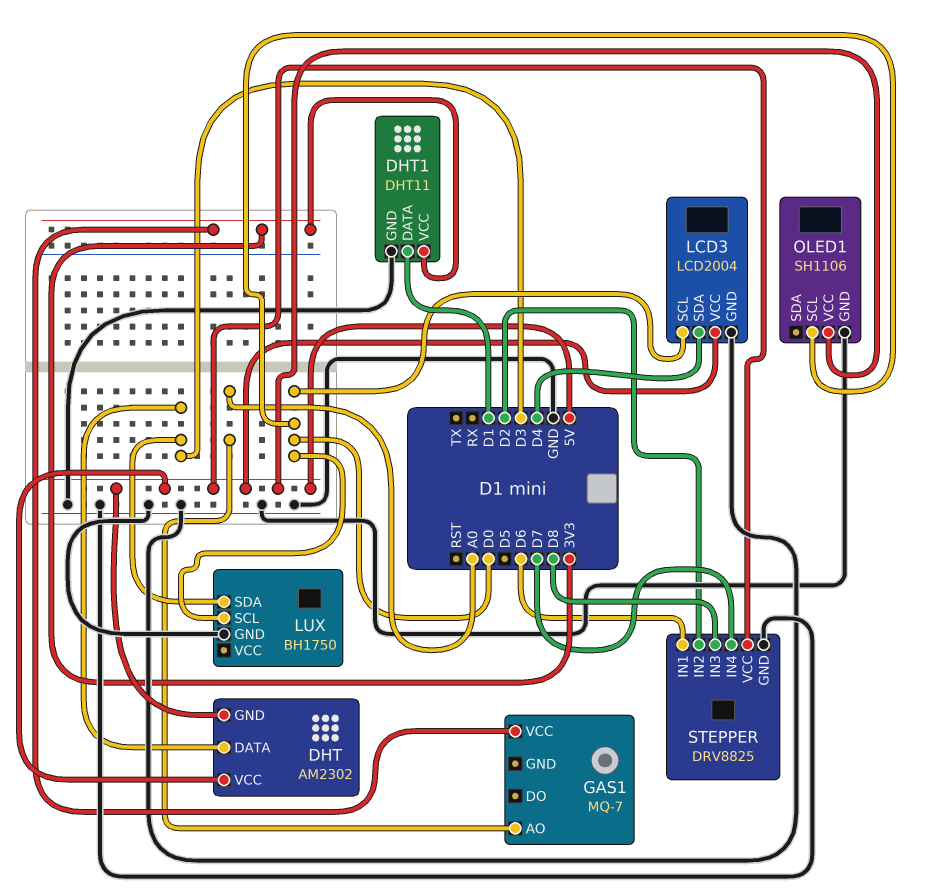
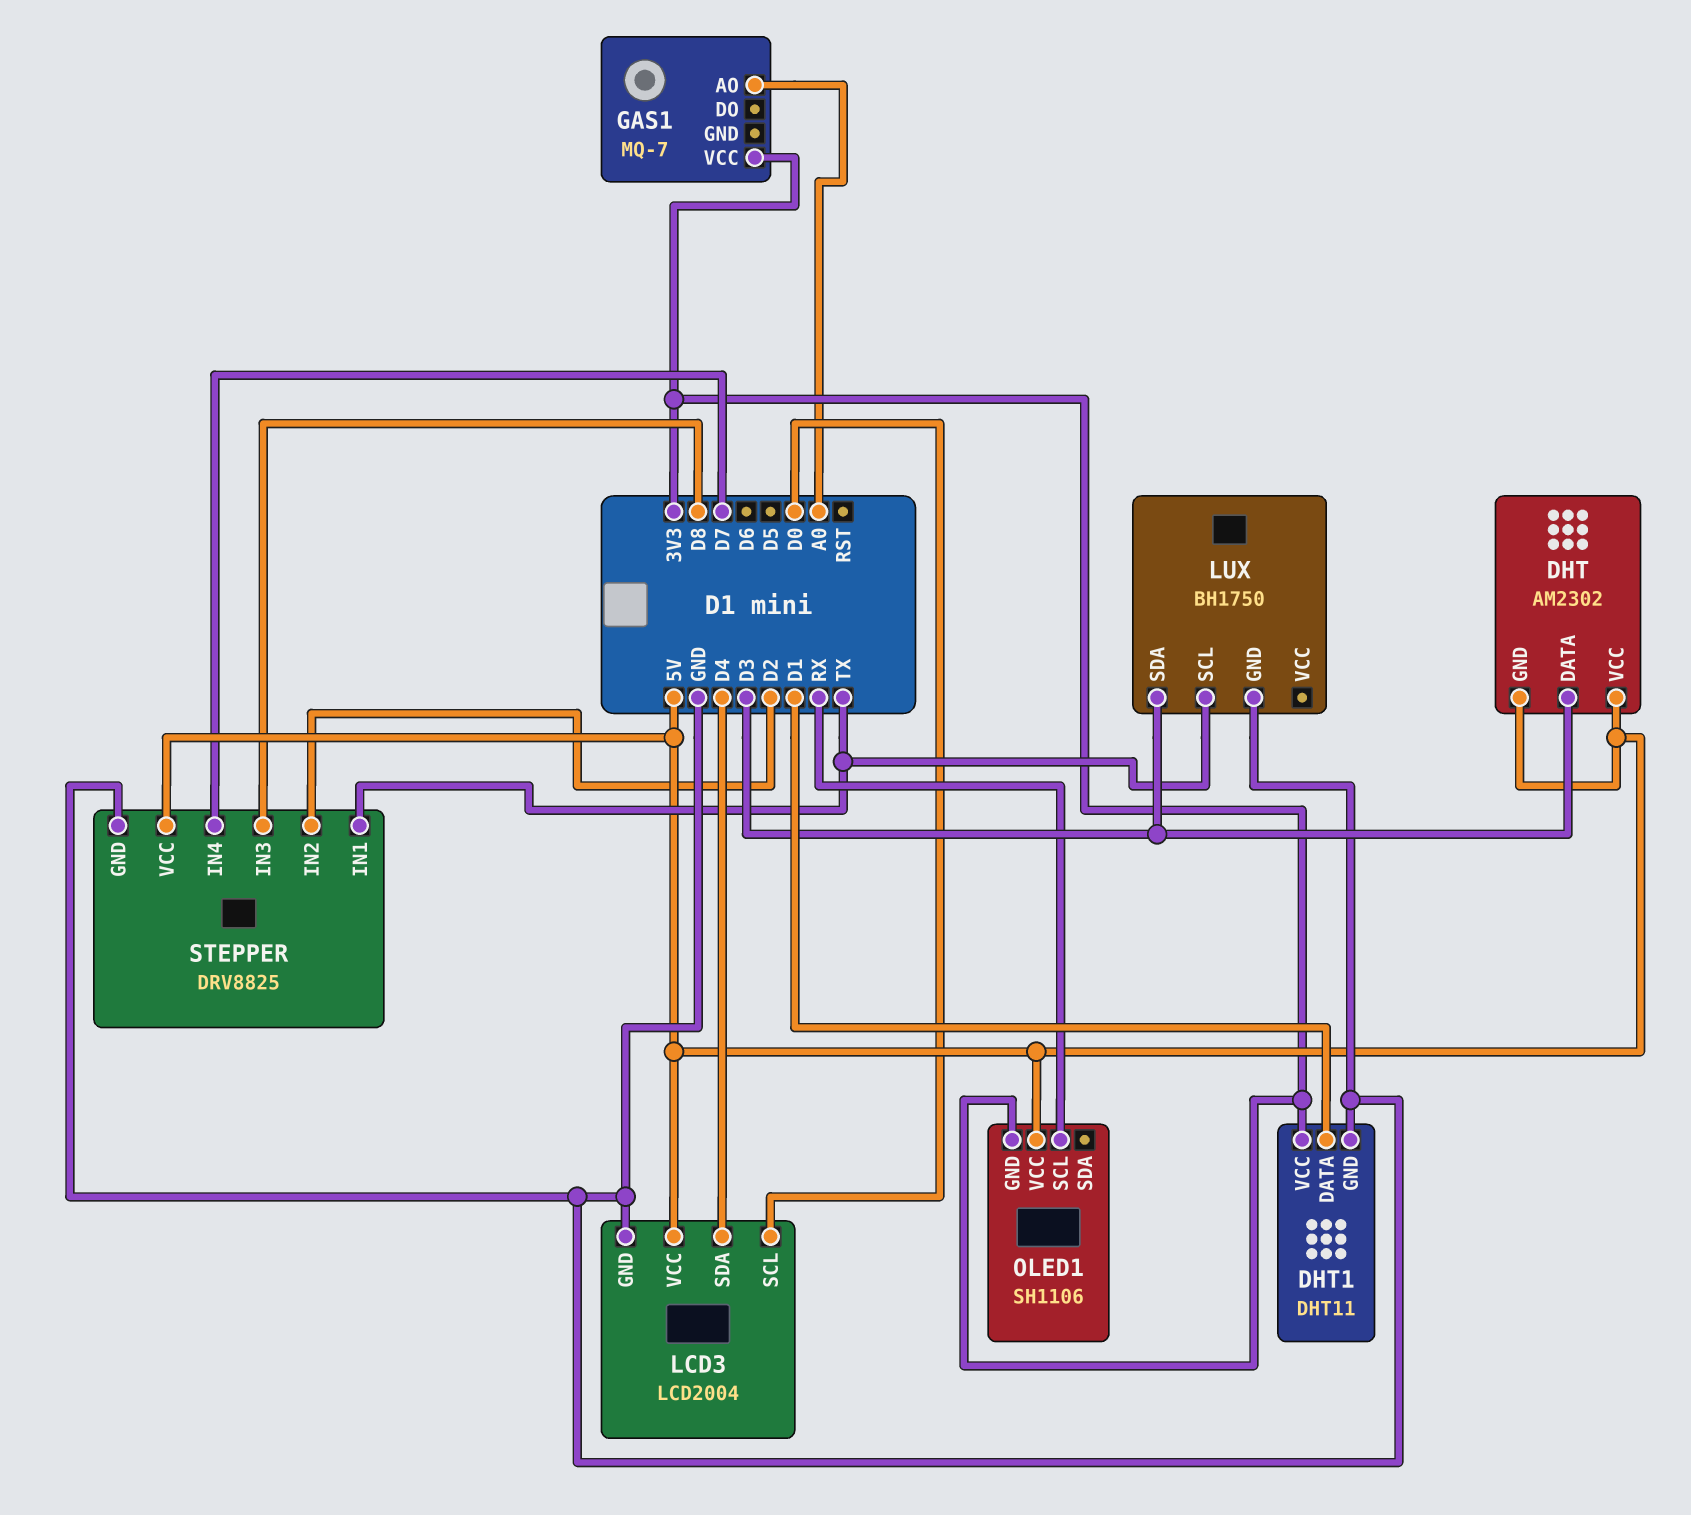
LUX pin SCL: D0 -> TX
OLED1 pin GND: GND -> 3V3
OLED1 pin SCL: D0 -> RX
STEPPER pin IN1: D6 -> TX

